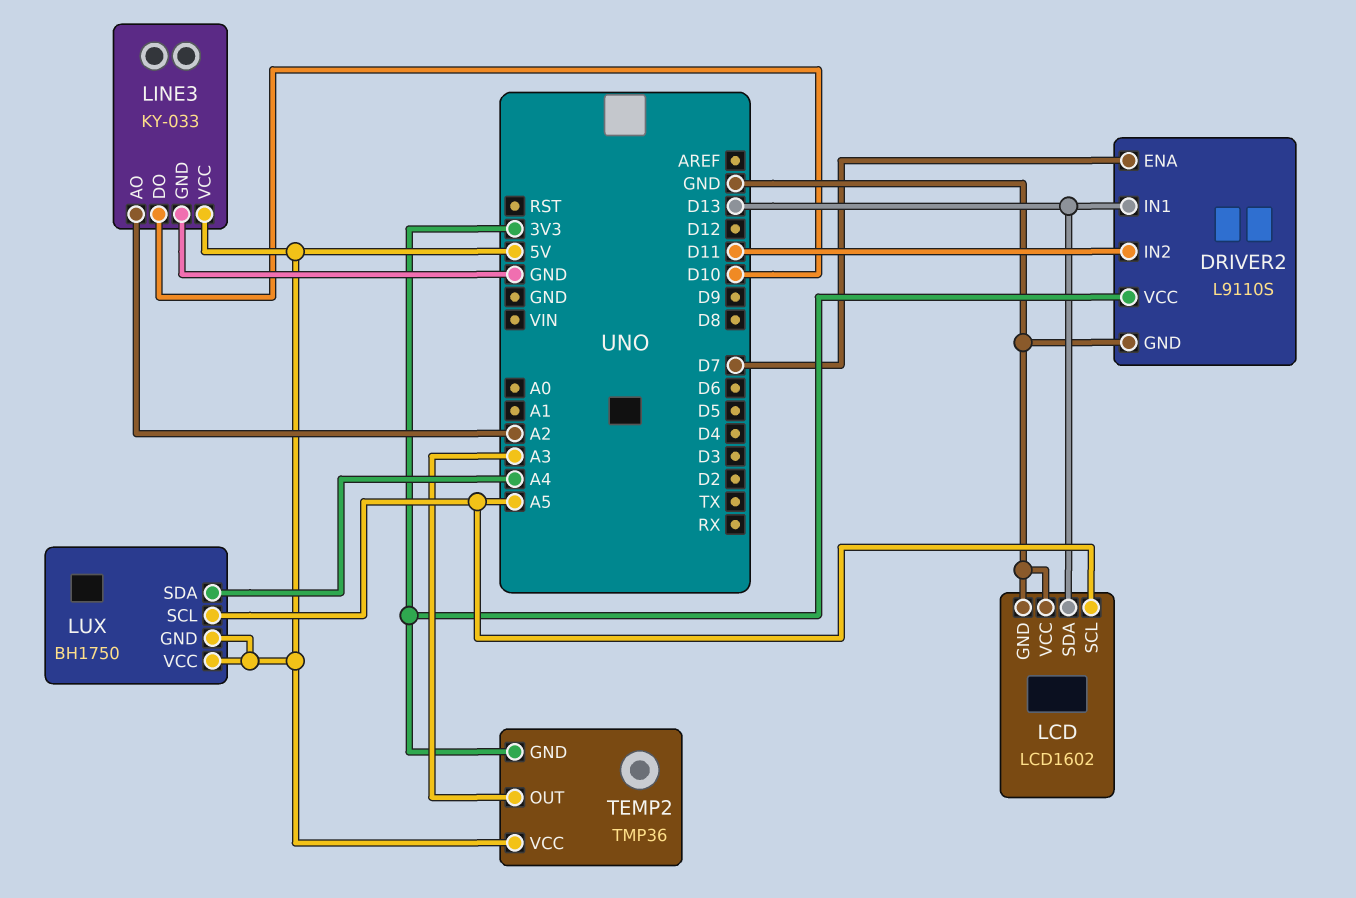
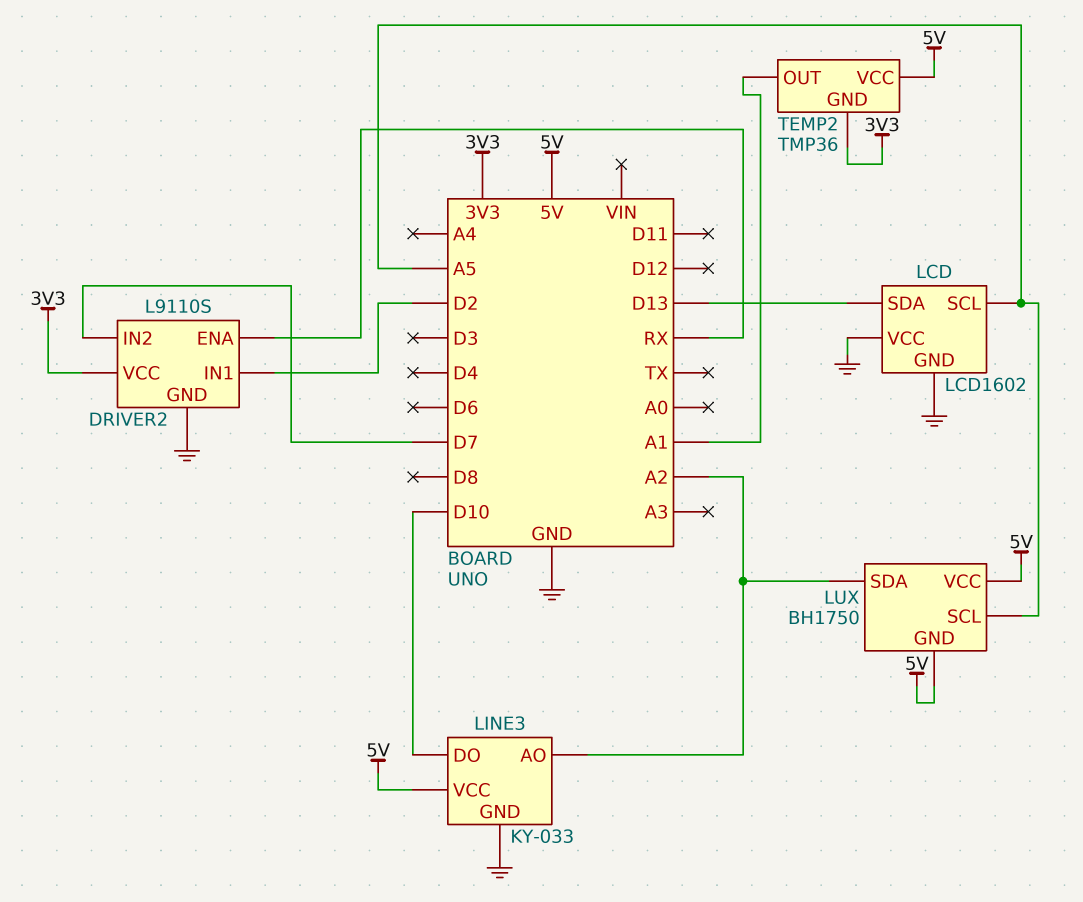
DRIVER2 pin ENA: D7 -> RX
DRIVER2 pin IN1: D13 -> D2
DRIVER2 pin IN2: D11 -> D7
LUX pin SDA: A4 -> A2
TEMP2 pin OUT: A3 -> A1

